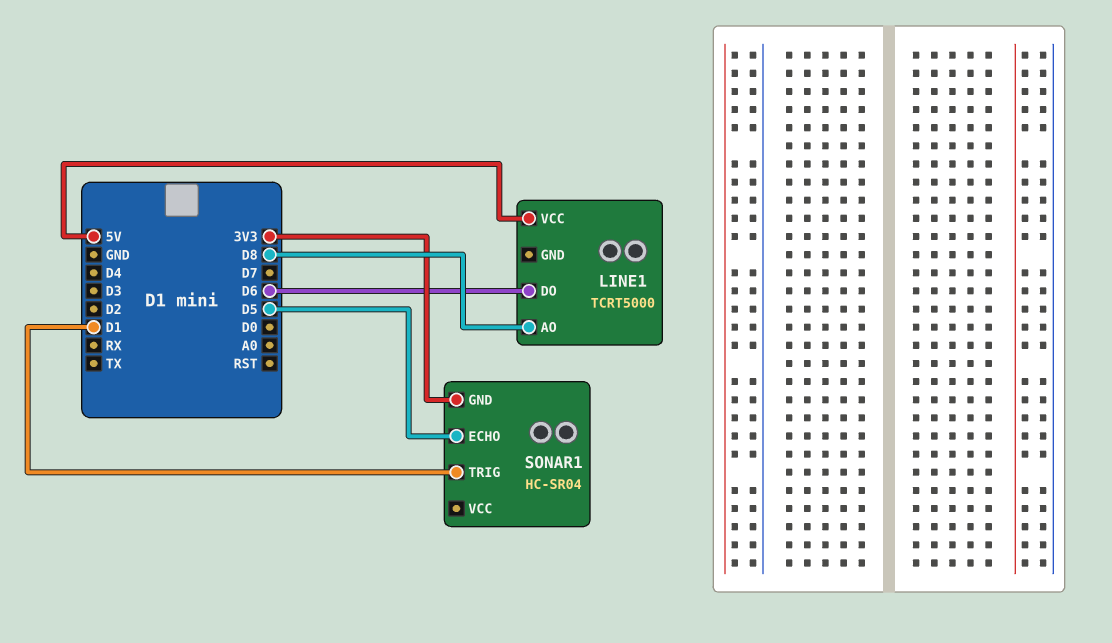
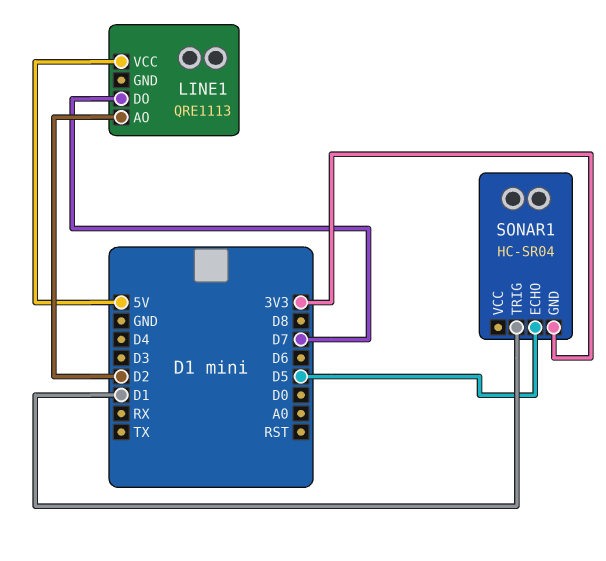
LINE1: TCRT5000 -> QRE1113
LINE1 pin AO: D8 -> D2
LINE1 pin DO: D6 -> D7

